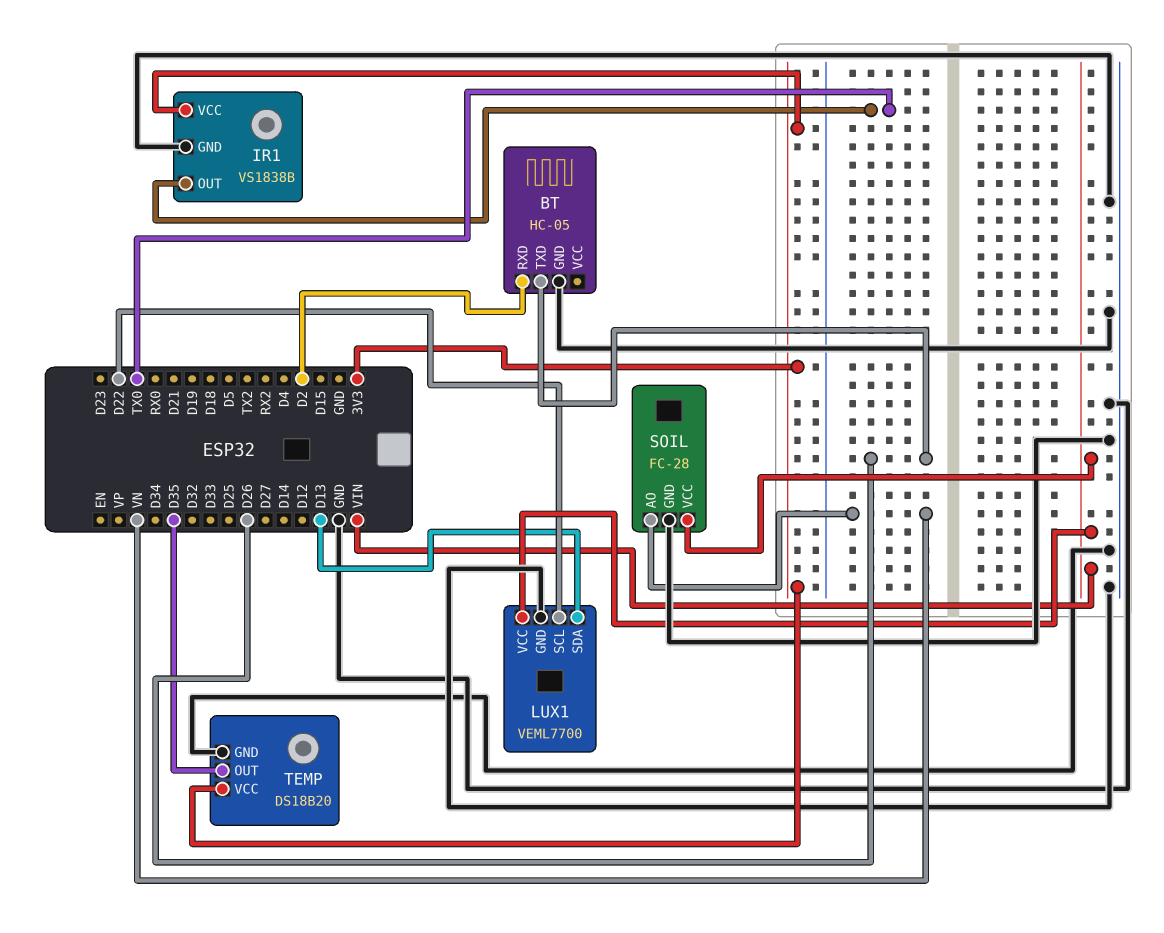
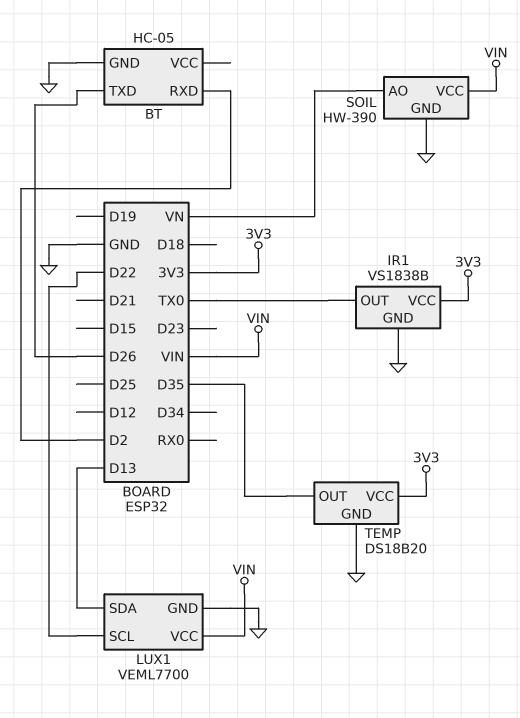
SOIL: FC-28 -> HW-390

